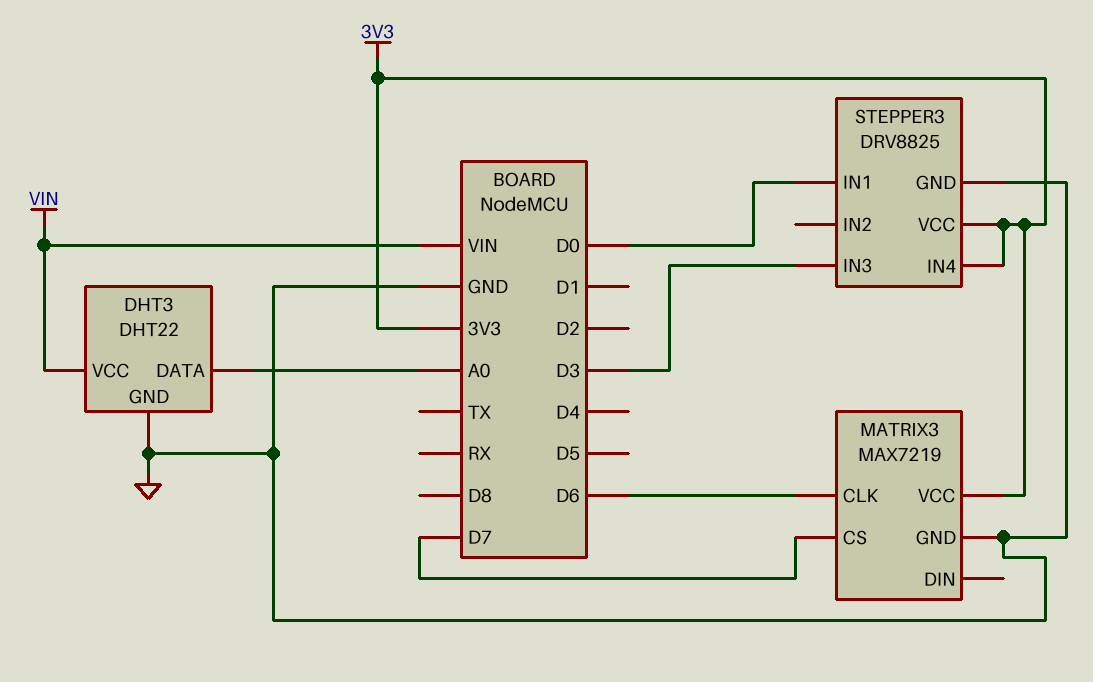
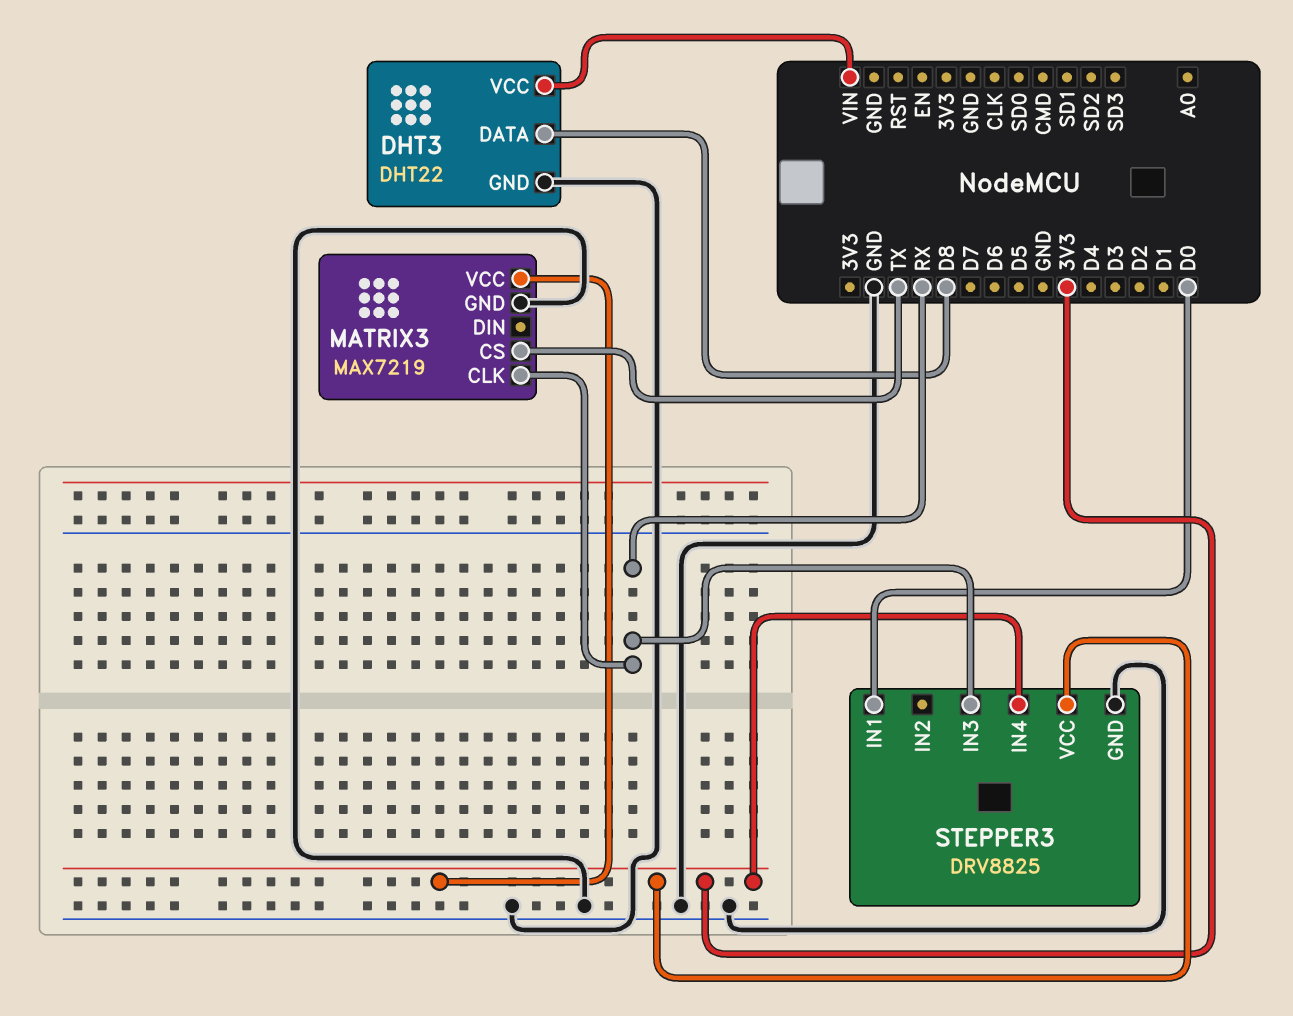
DHT3 pin DATA: A0 -> D8
MATRIX3 pin CLK: D6 -> RX
MATRIX3 pin CS: D7 -> TX
STEPPER3 pin IN3: D3 -> RX

